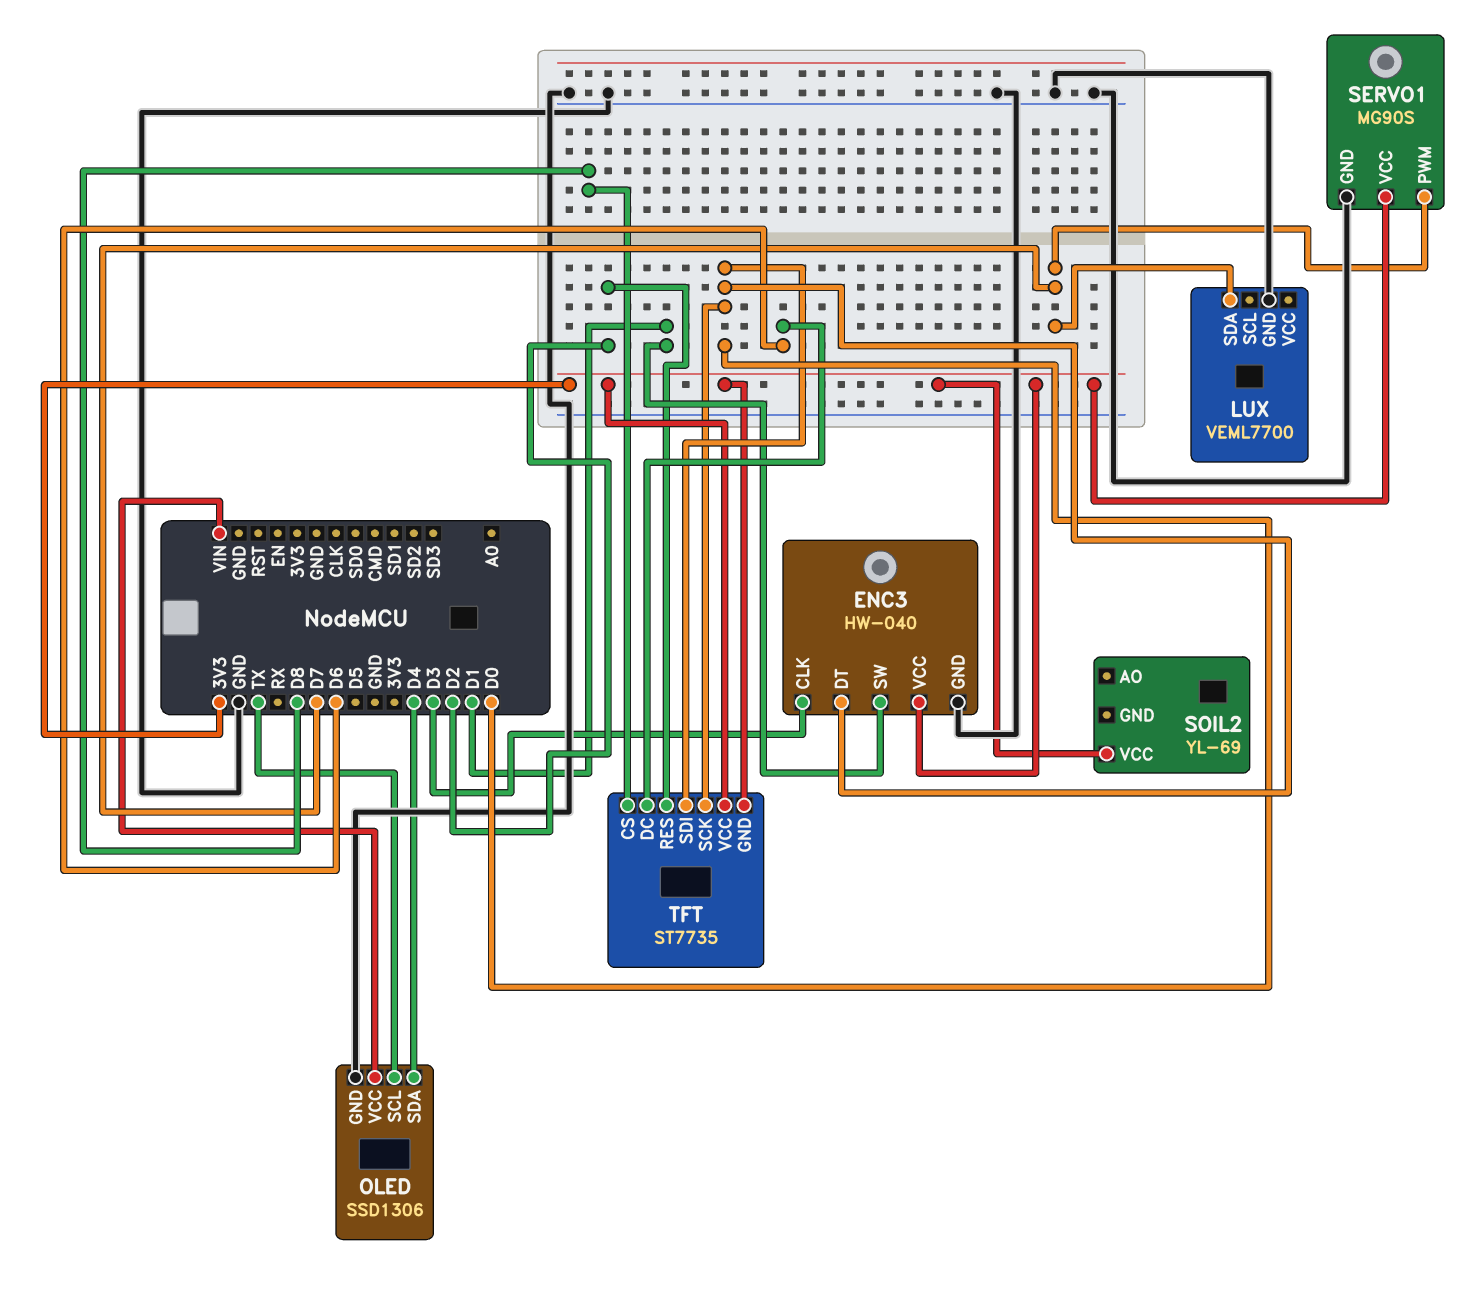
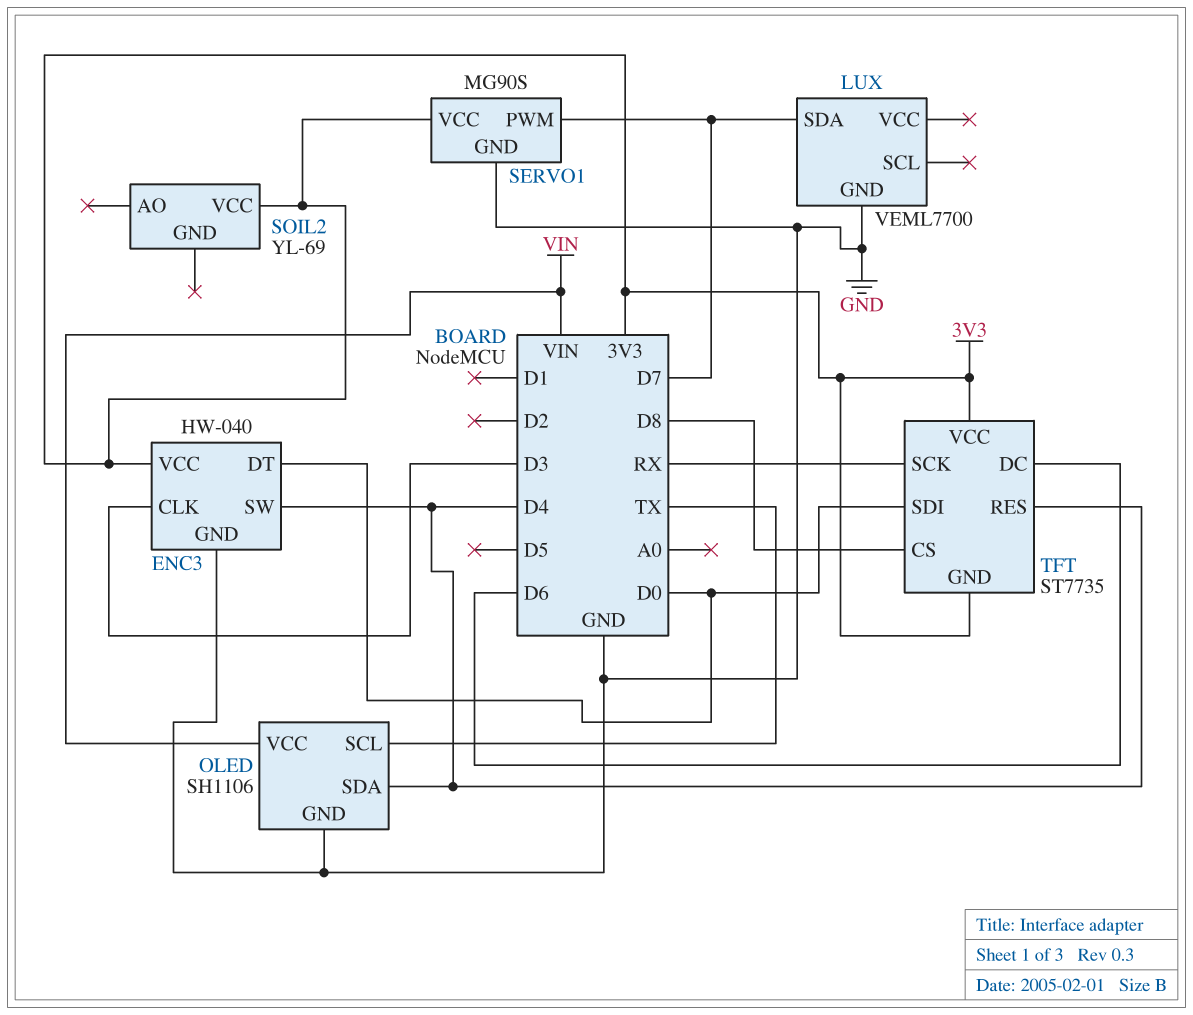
ENC3 pin SW: D1 -> D4
OLED: SSD1306 -> SH1106
TFT pin RES: D2 -> D4
TFT pin SCK: D0 -> RX

